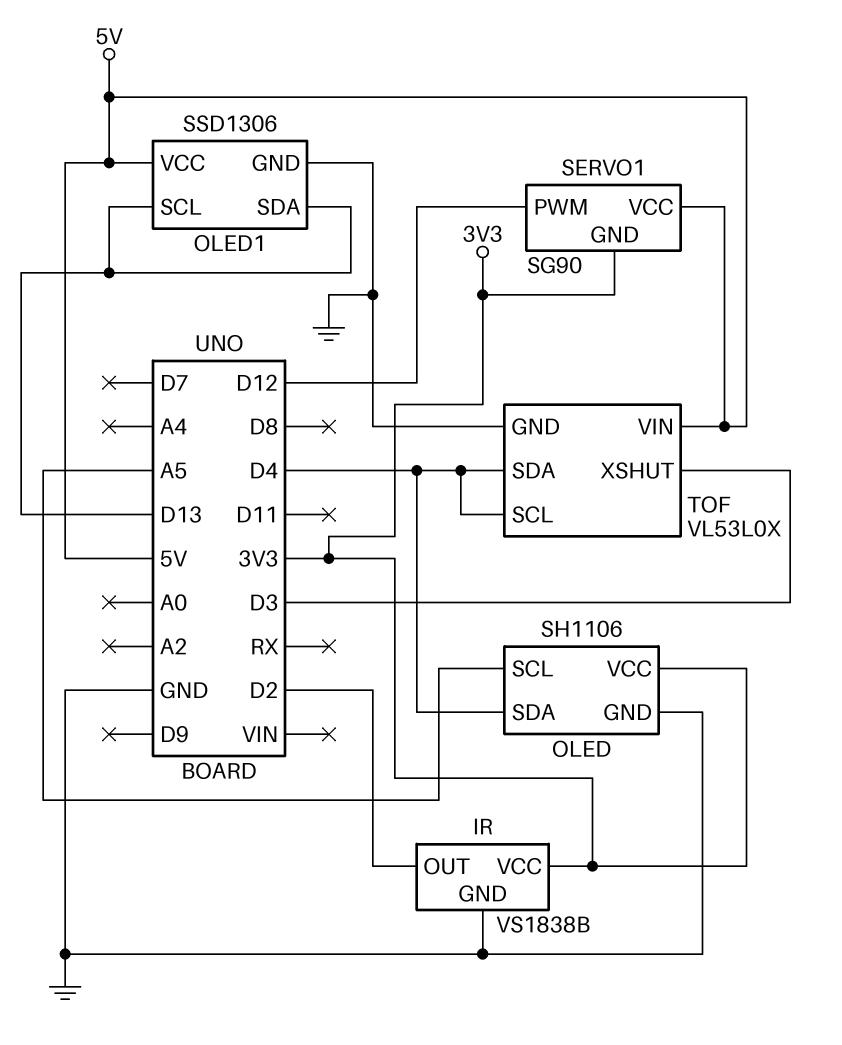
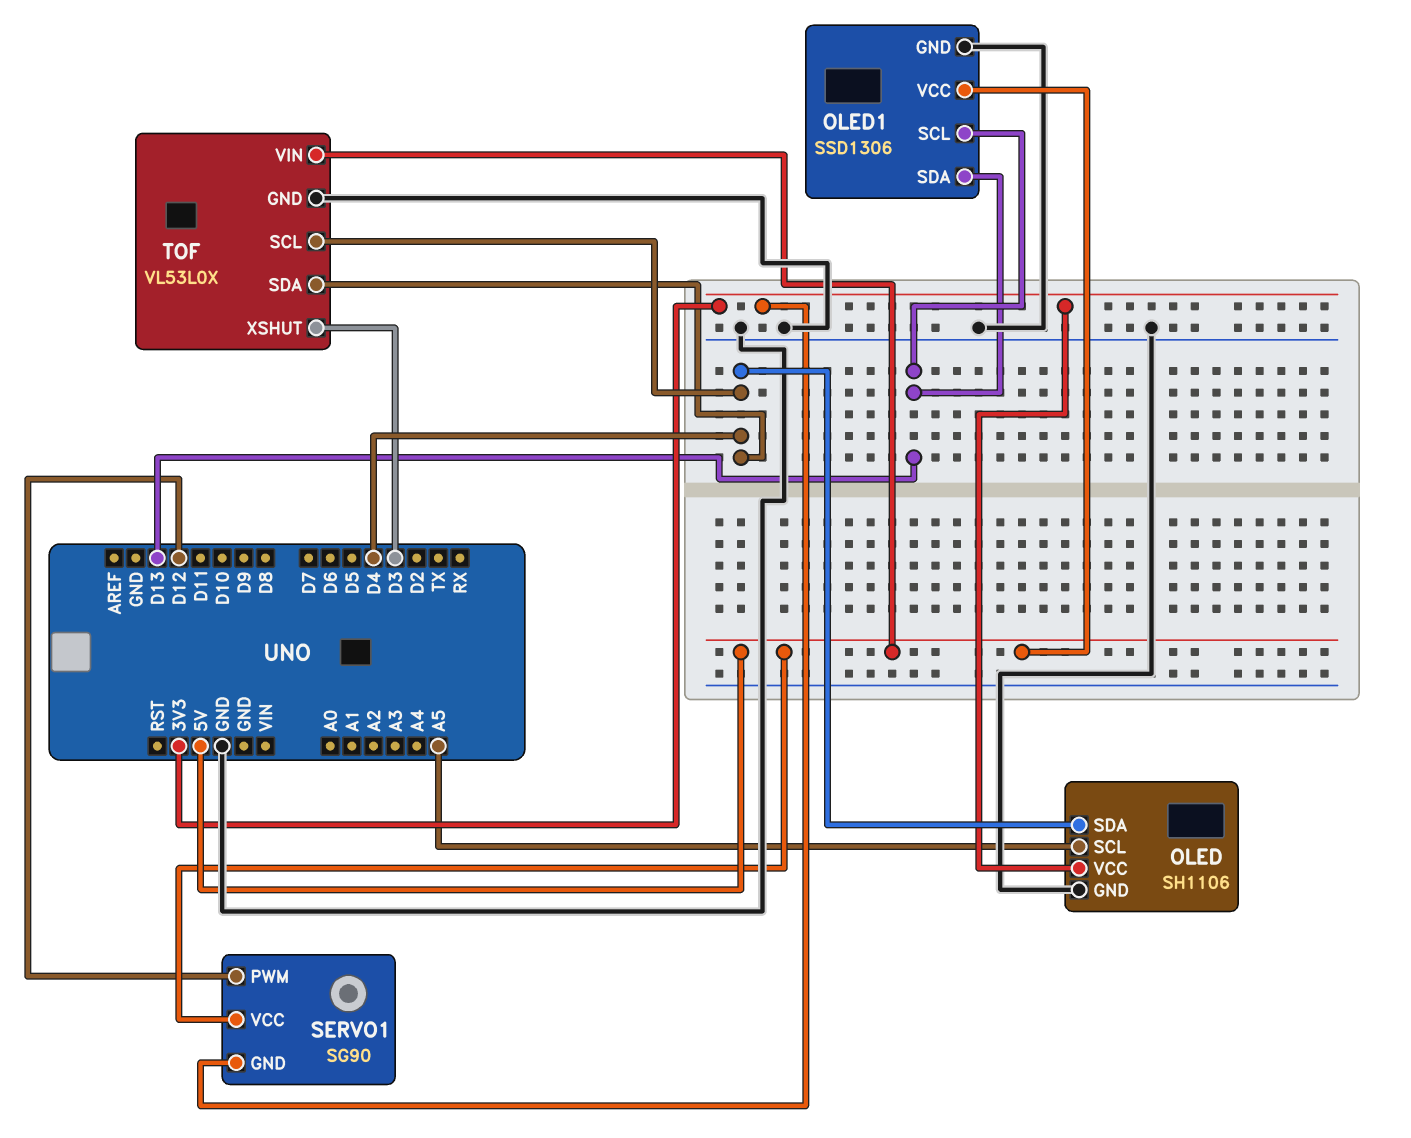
IR: VS1838B -> none
IR pin GND: GND -> none
IR pin OUT: D2 -> none
IR pin VCC: 3V3 -> none

